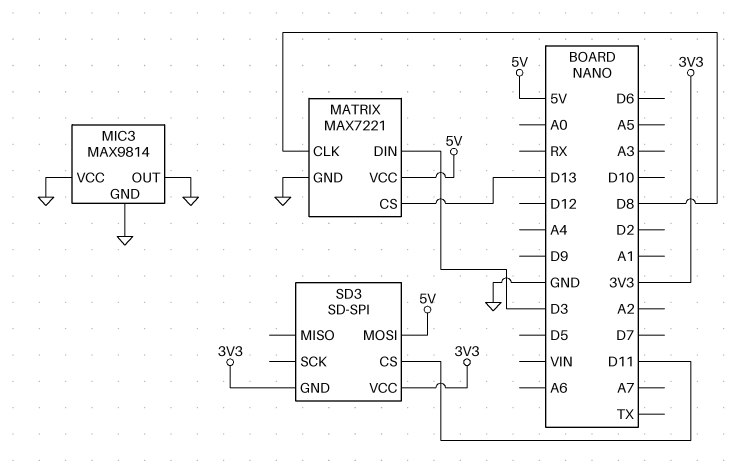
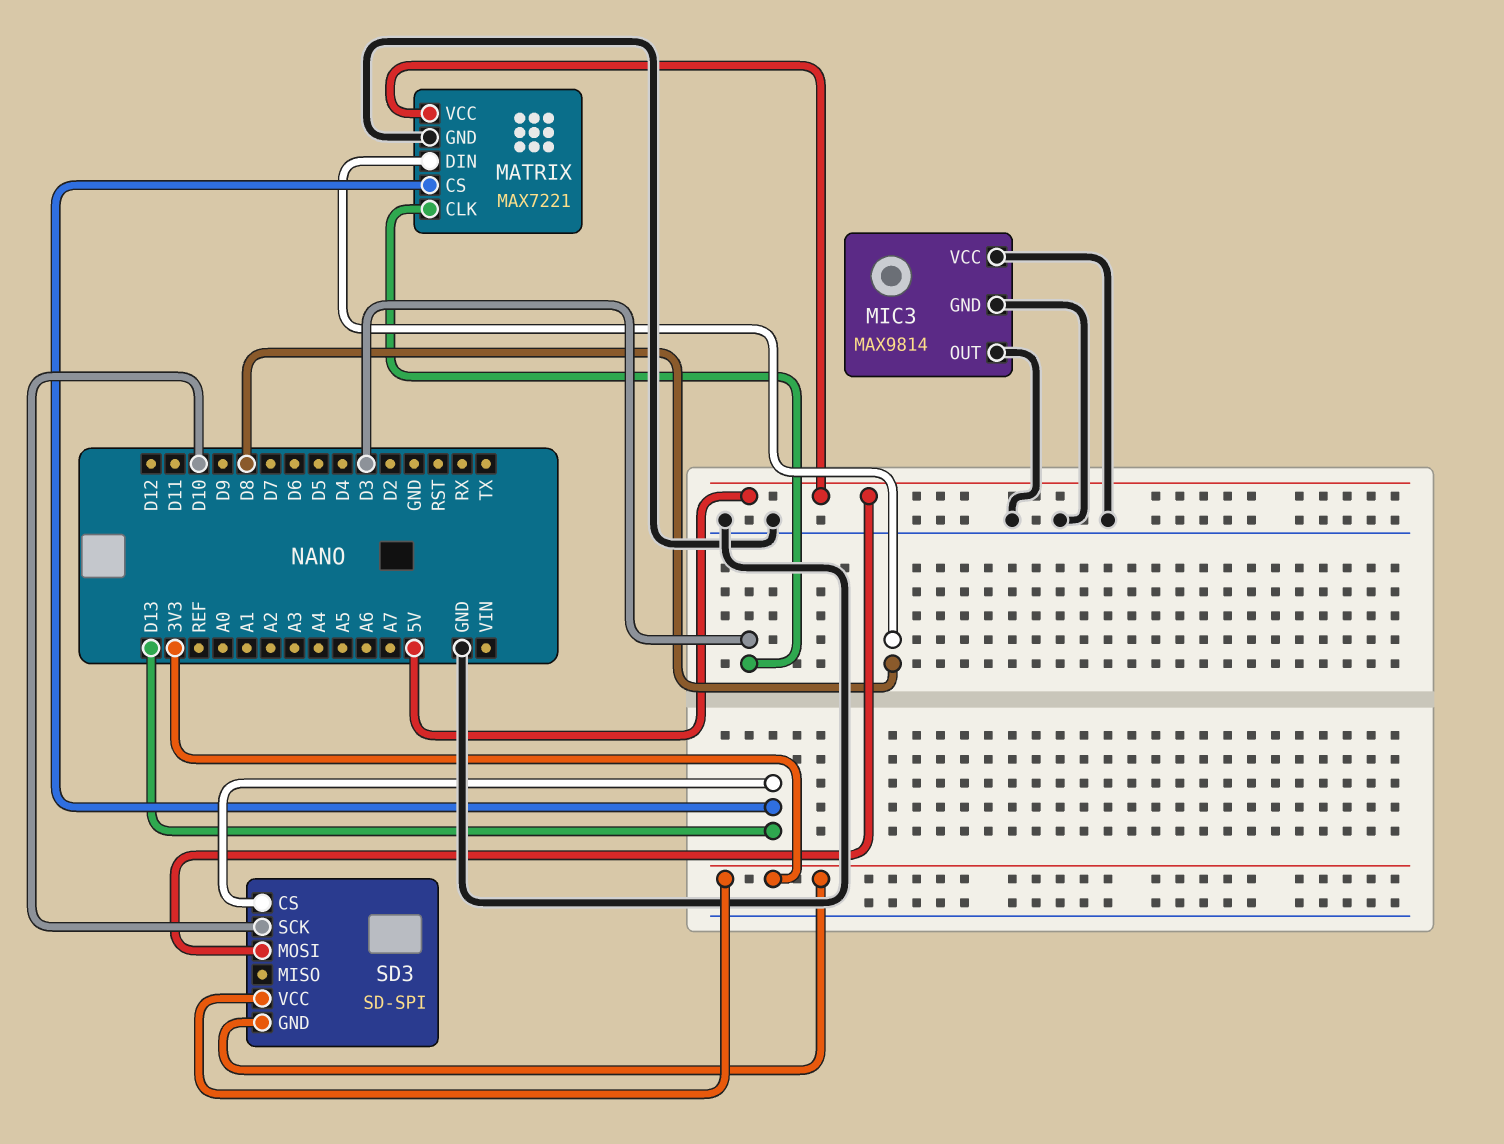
MATRIX pin CLK: D8 -> D3
MATRIX pin DIN: D3 -> D8
SD3 pin CS: D11 -> D13
SD3 pin SCK: none -> D10

